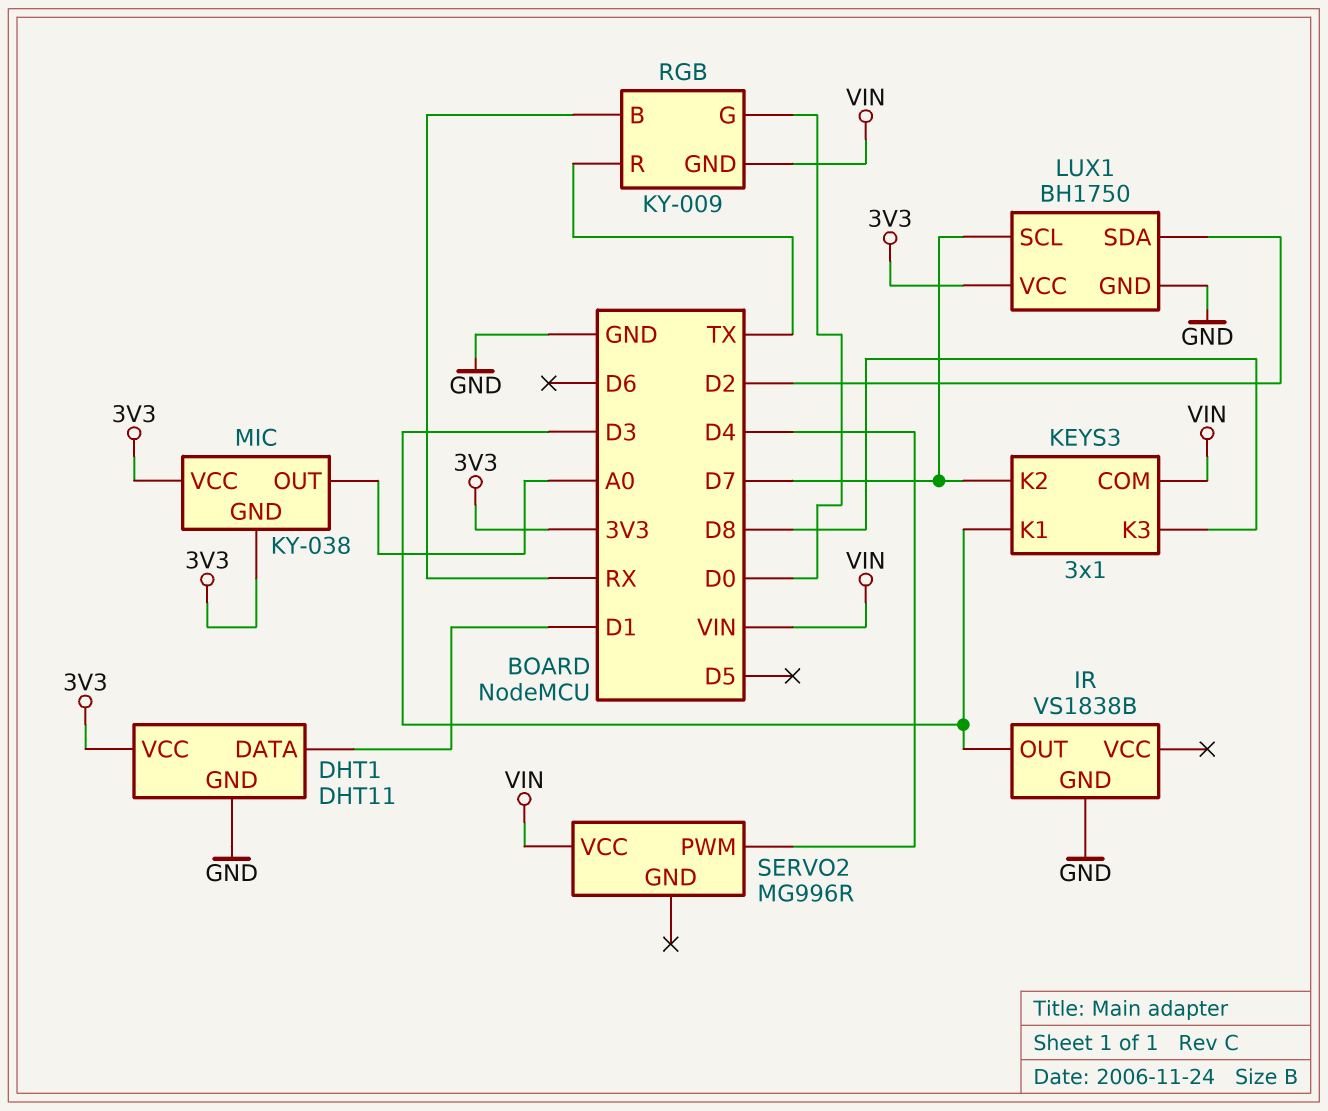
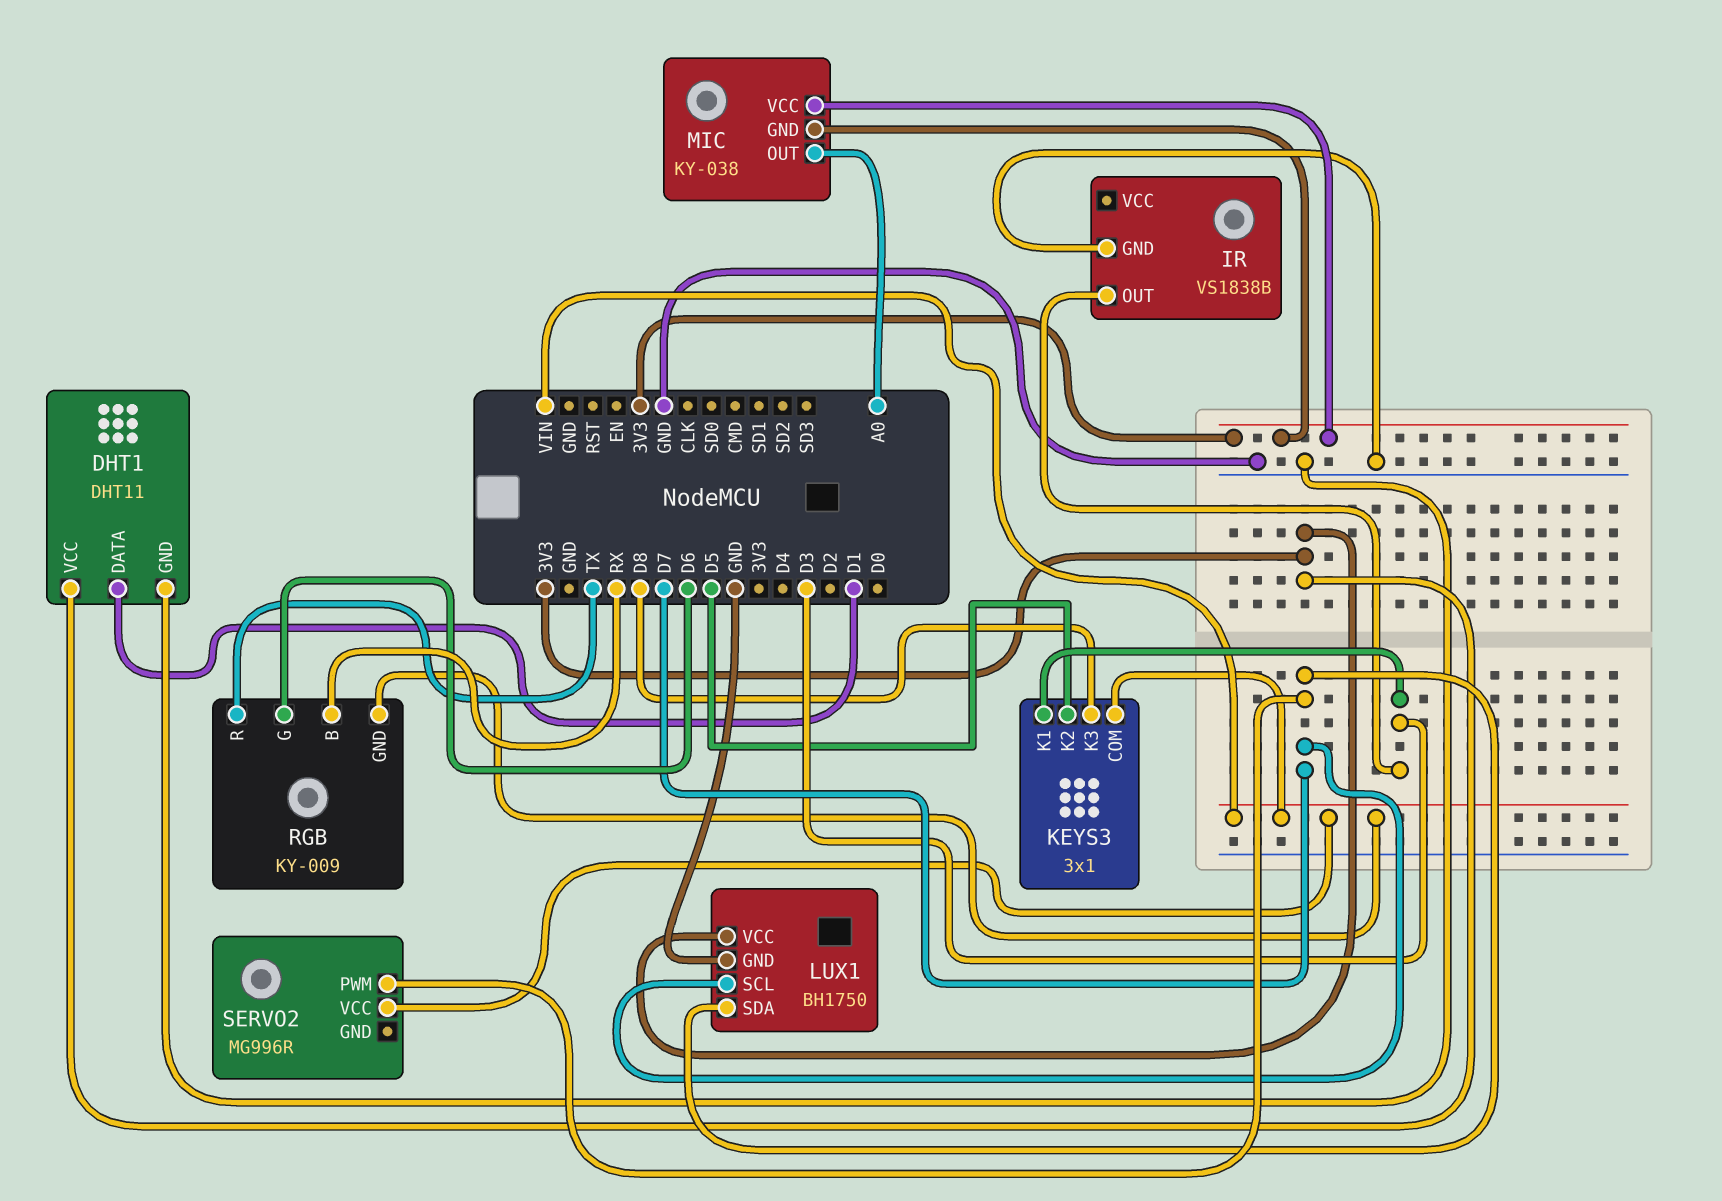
KEYS3 pin K2: D7 -> D5
LUX1 pin SDA: D2 -> D7
RGB pin G: D0 -> D6
SERVO2 pin PWM: D4 -> D7

